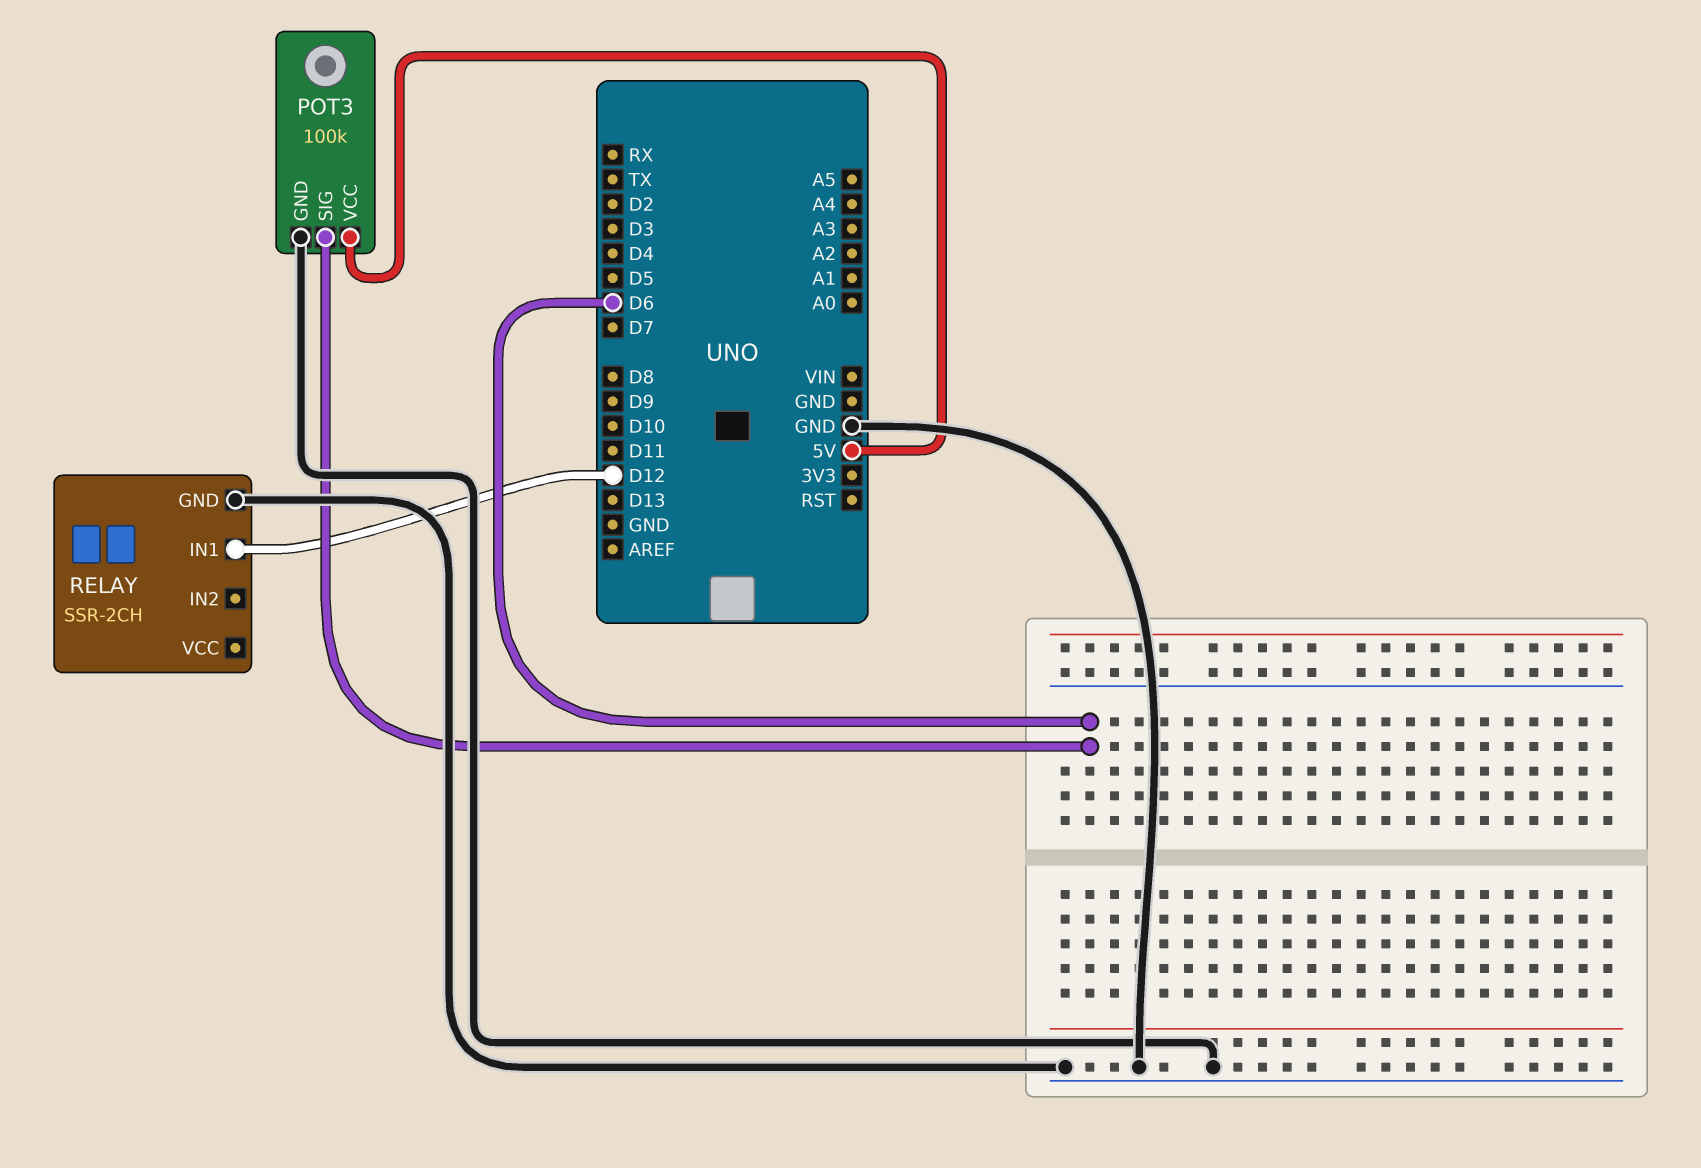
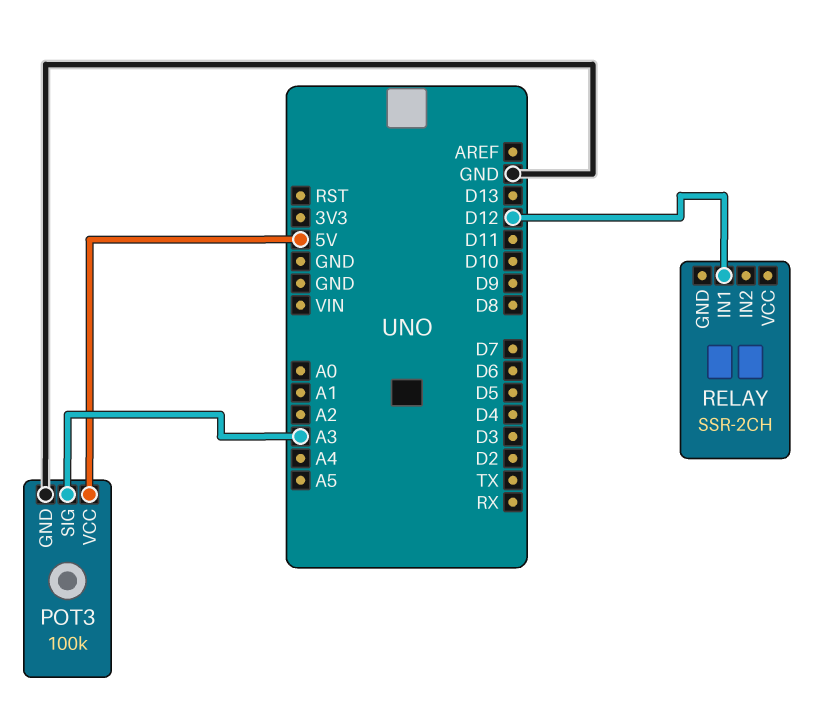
POT3 pin SIG: D6 -> A3
RELAY pin GND: GND -> none

